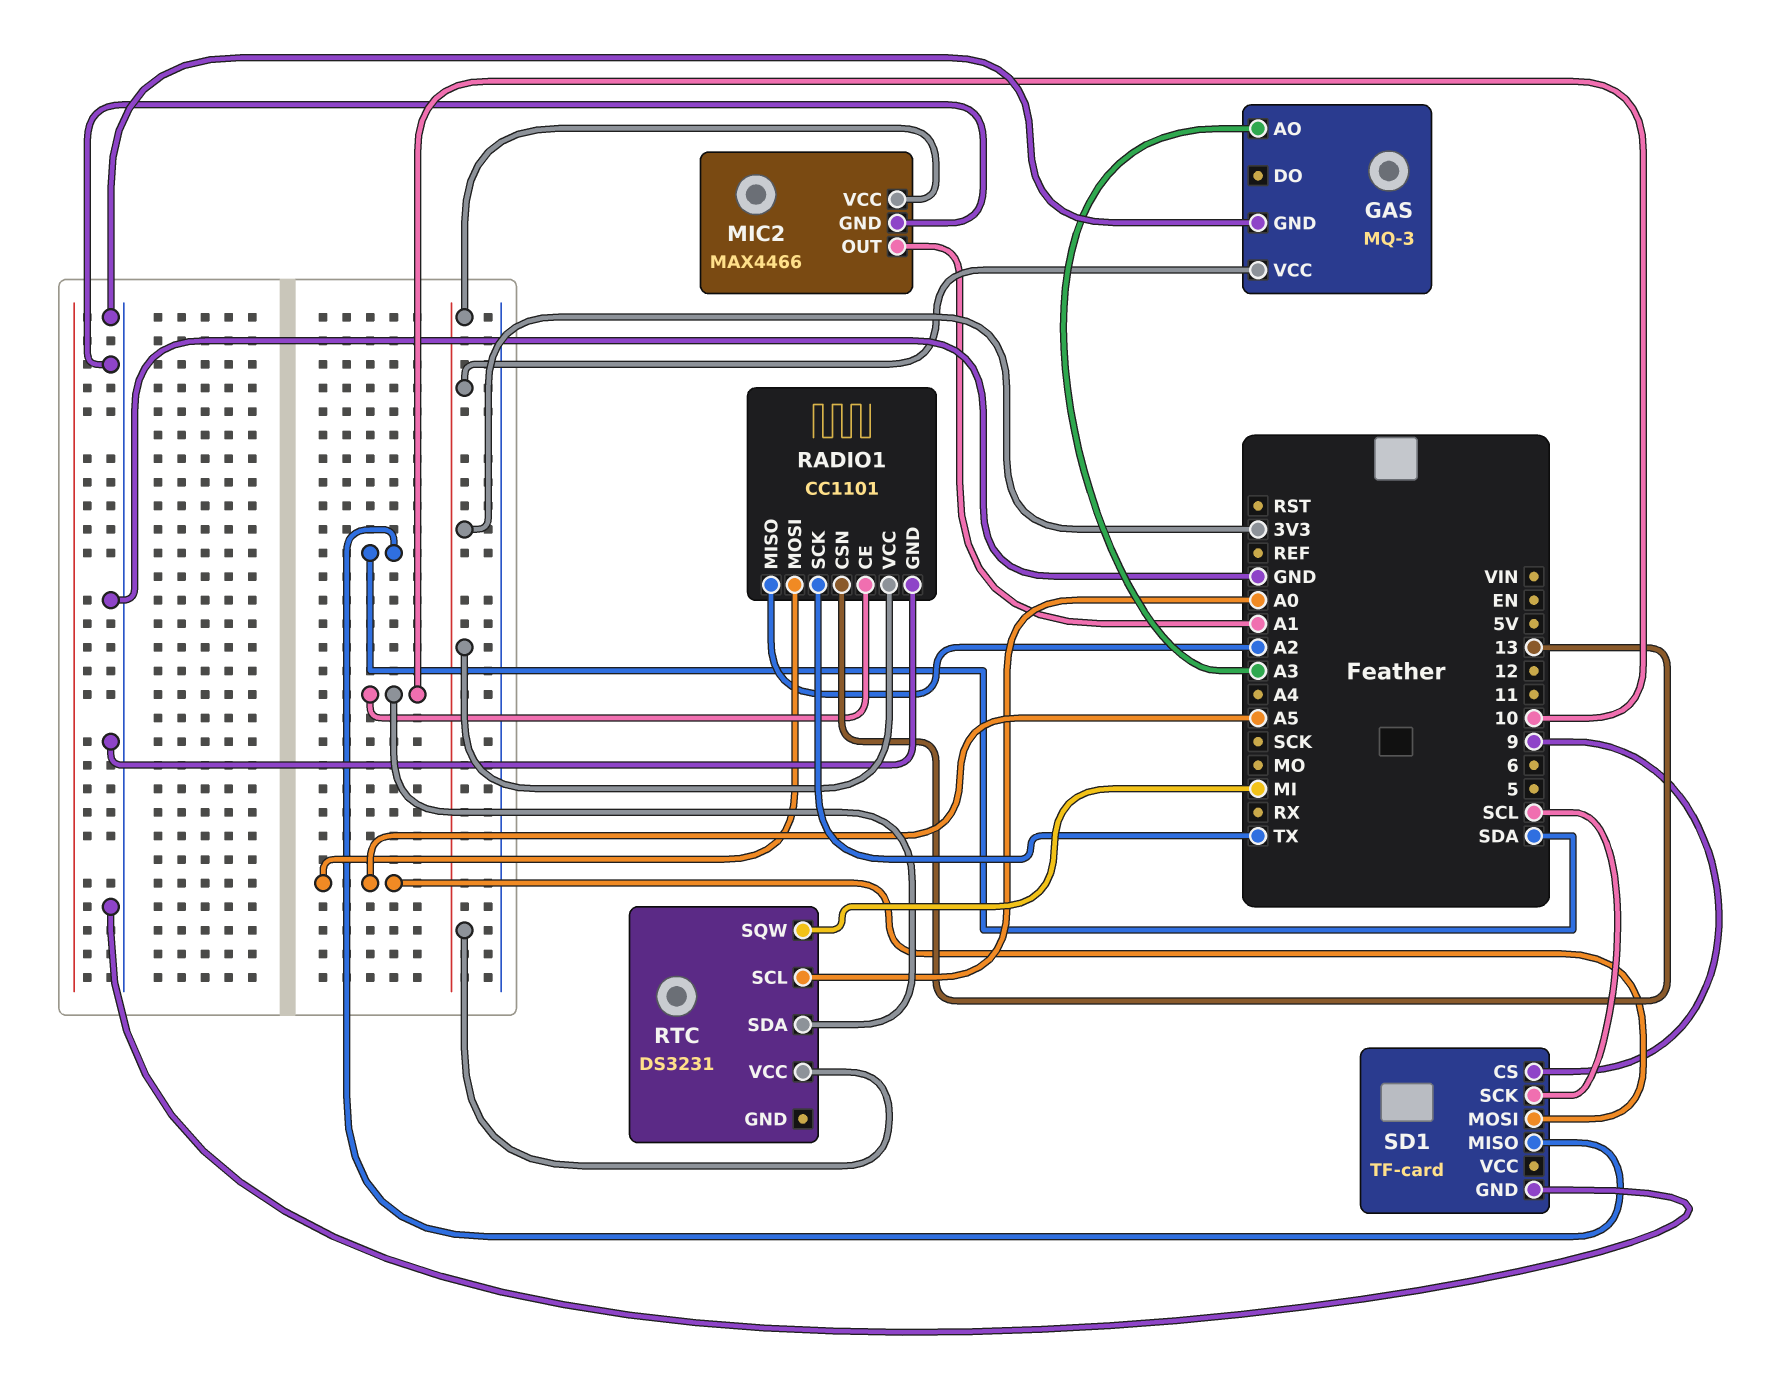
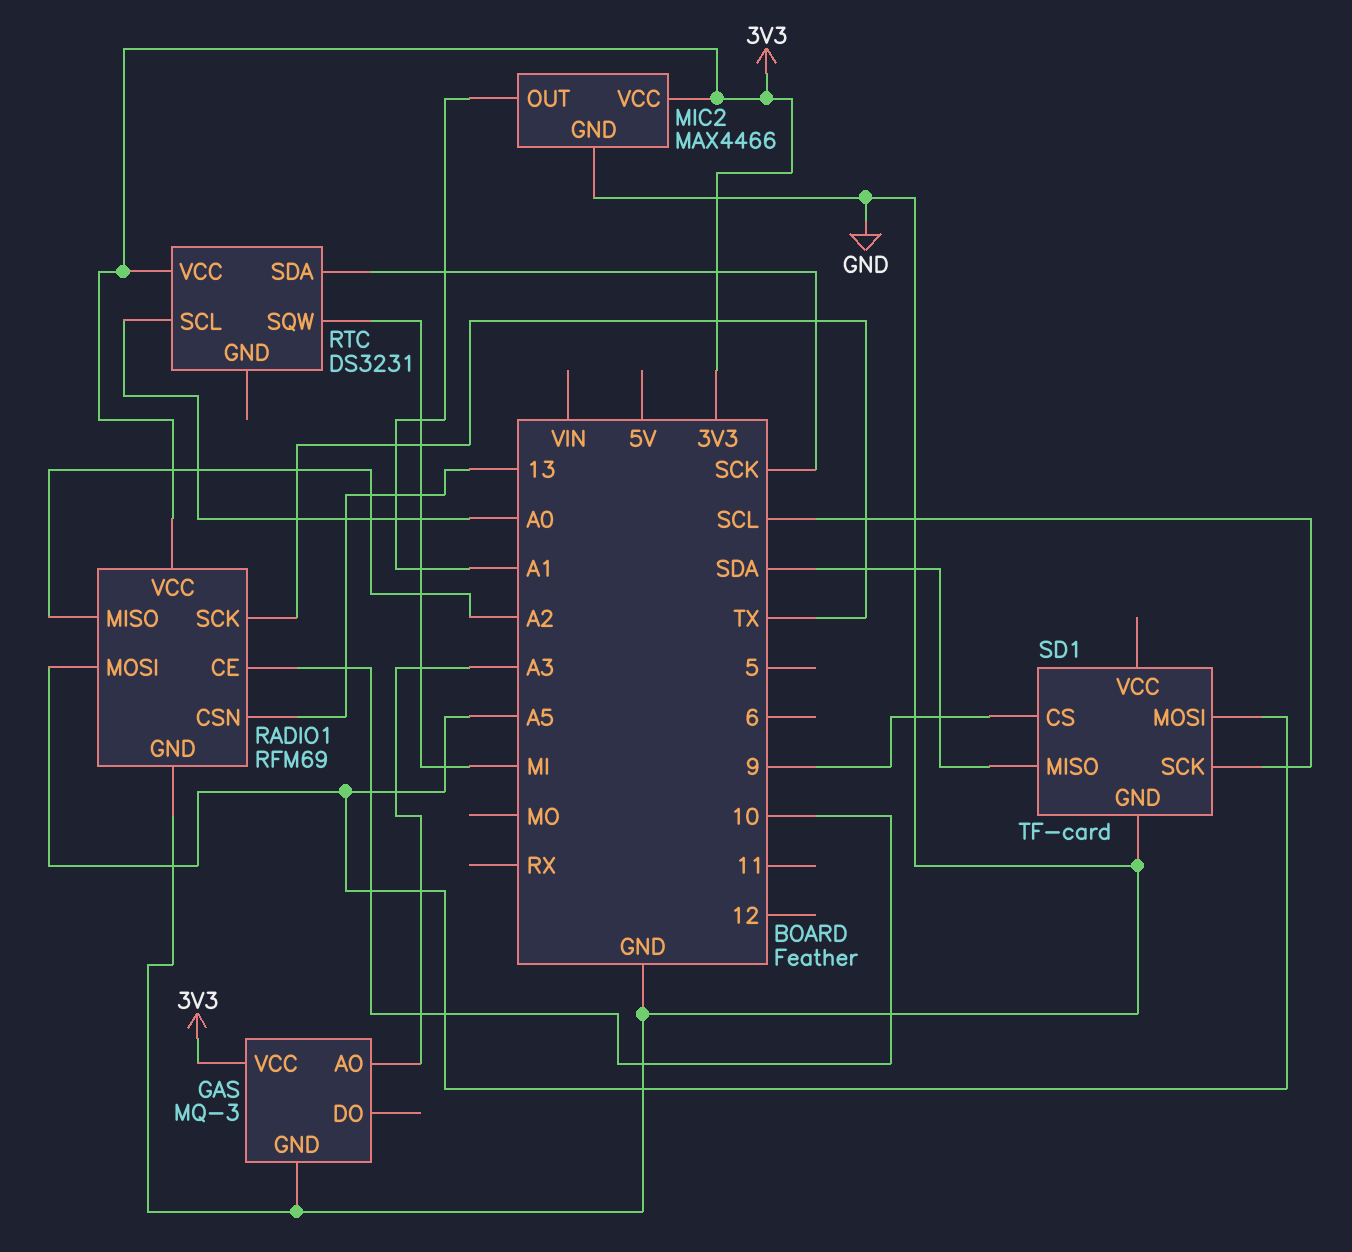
RADIO1: CC1101 -> RFM69
RTC pin SDA: 10 -> SCK

